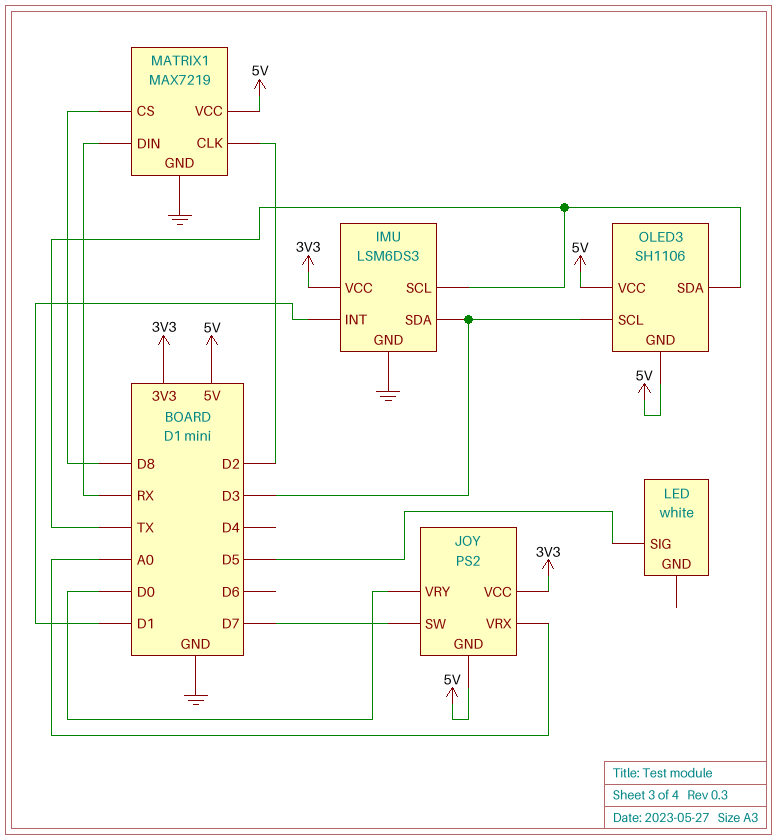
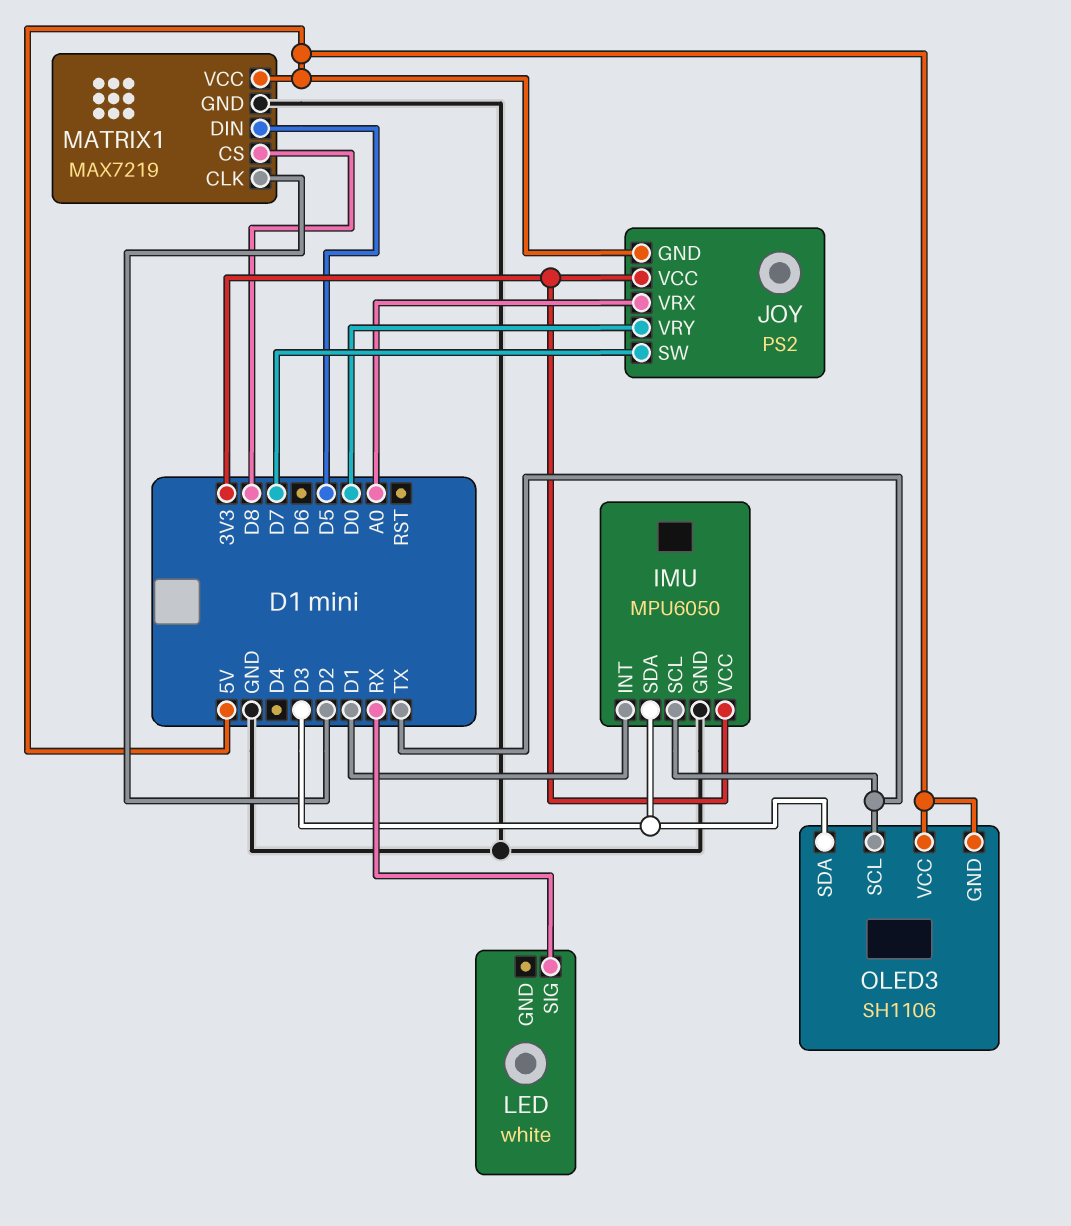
IMU: LSM6DS3 -> MPU6050
LED pin SIG: D5 -> RX
MATRIX1 pin DIN: RX -> D5
OLED3 pin SCL: D3 -> TX
OLED3 pin SDA: TX -> D3

